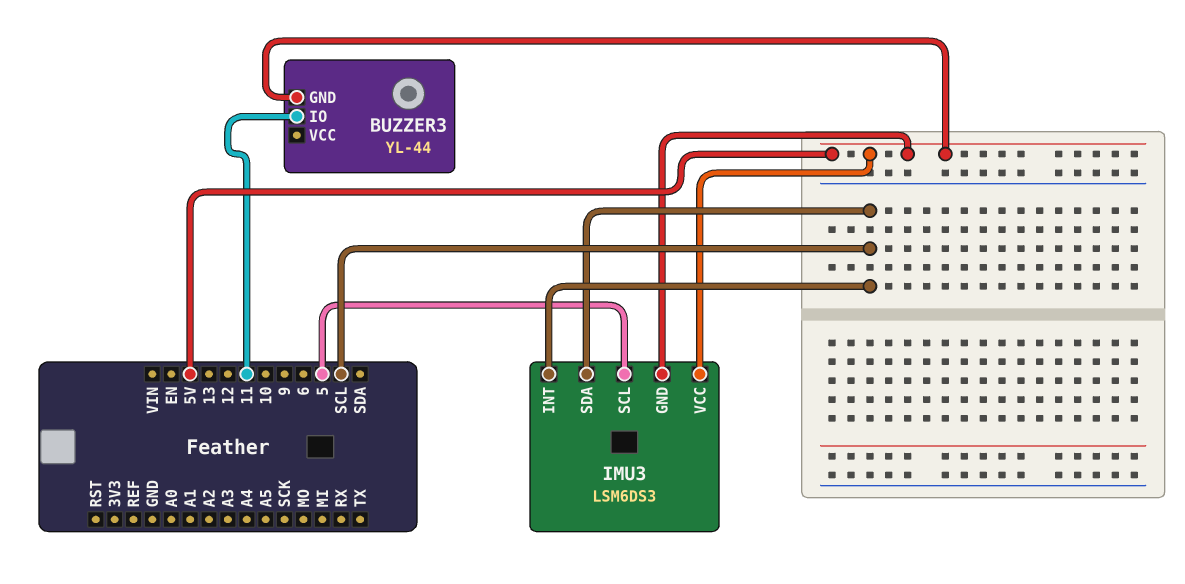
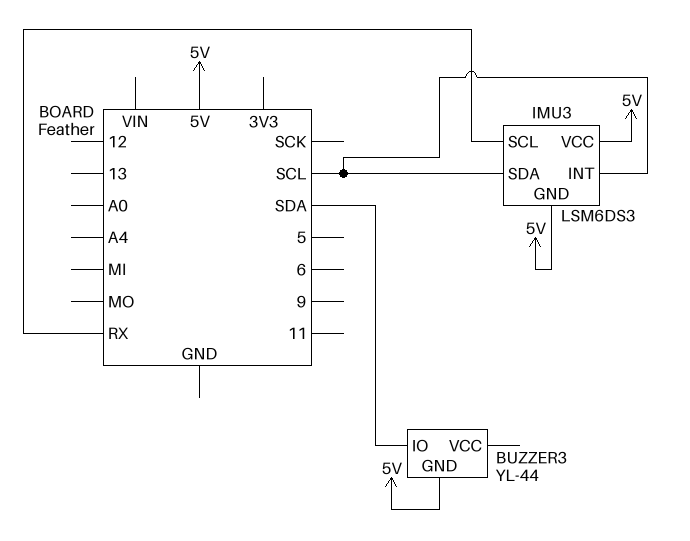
BUZZER3 pin IO: 11 -> SDA
IMU3 pin SCL: 5 -> RX

